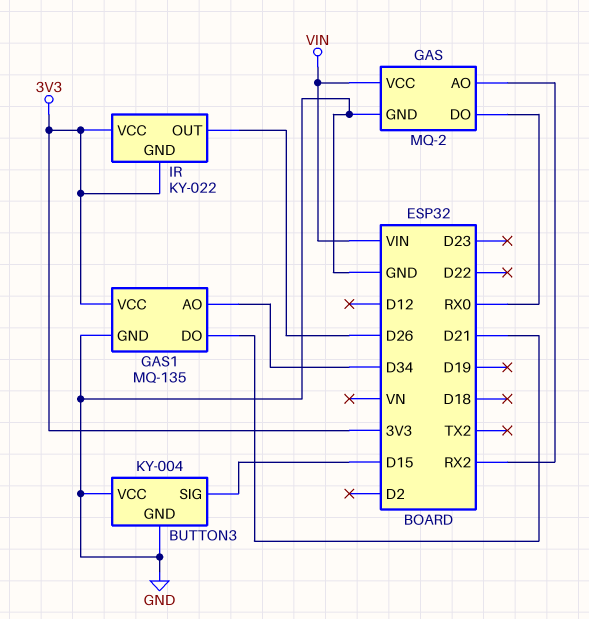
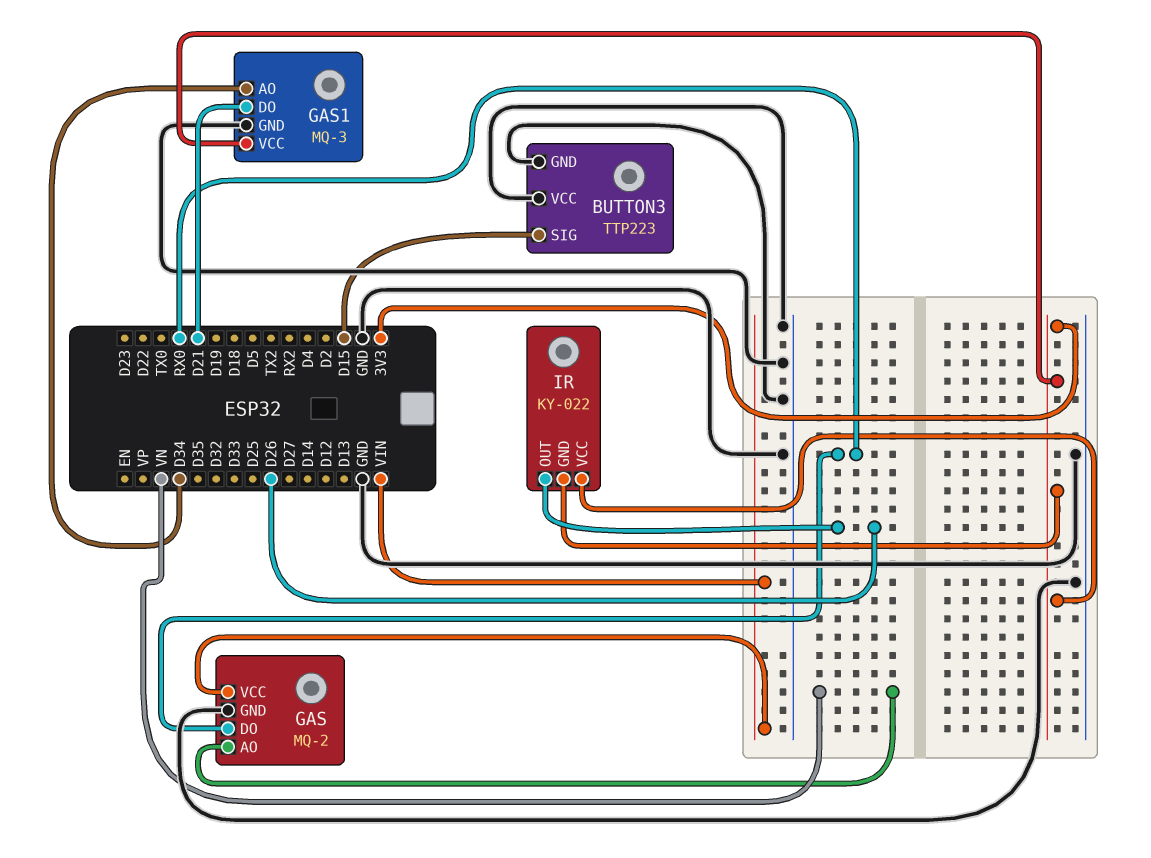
BUTTON3: KY-004 -> TTP223
GAS pin AO: RX2 -> VN
GAS1: MQ-135 -> MQ-3

